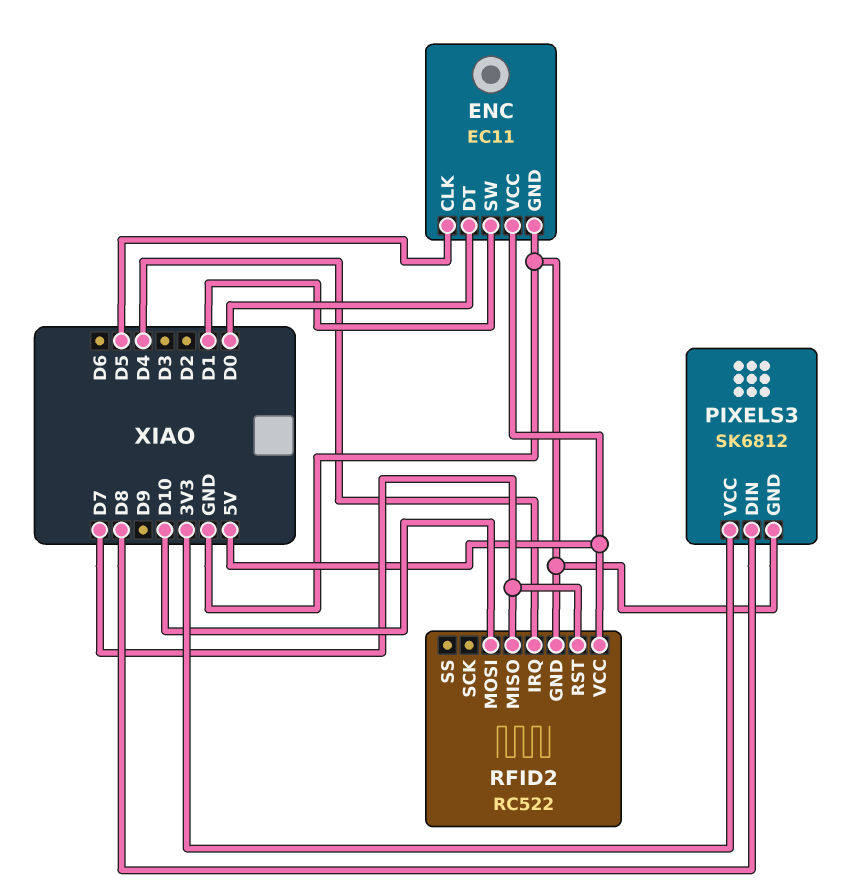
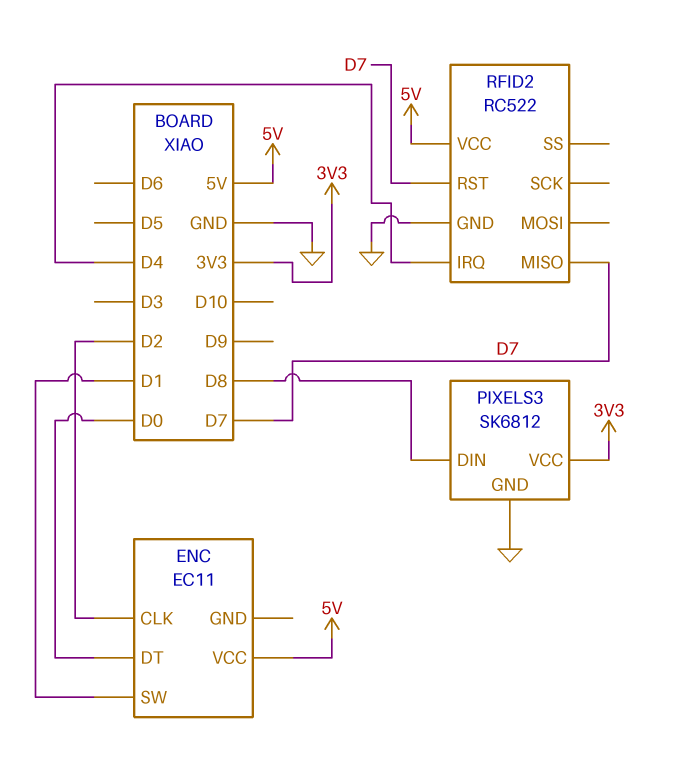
ENC pin CLK: D5 -> D2
ENC pin GND: GND -> none
RFID2 pin MOSI: D10 -> none

